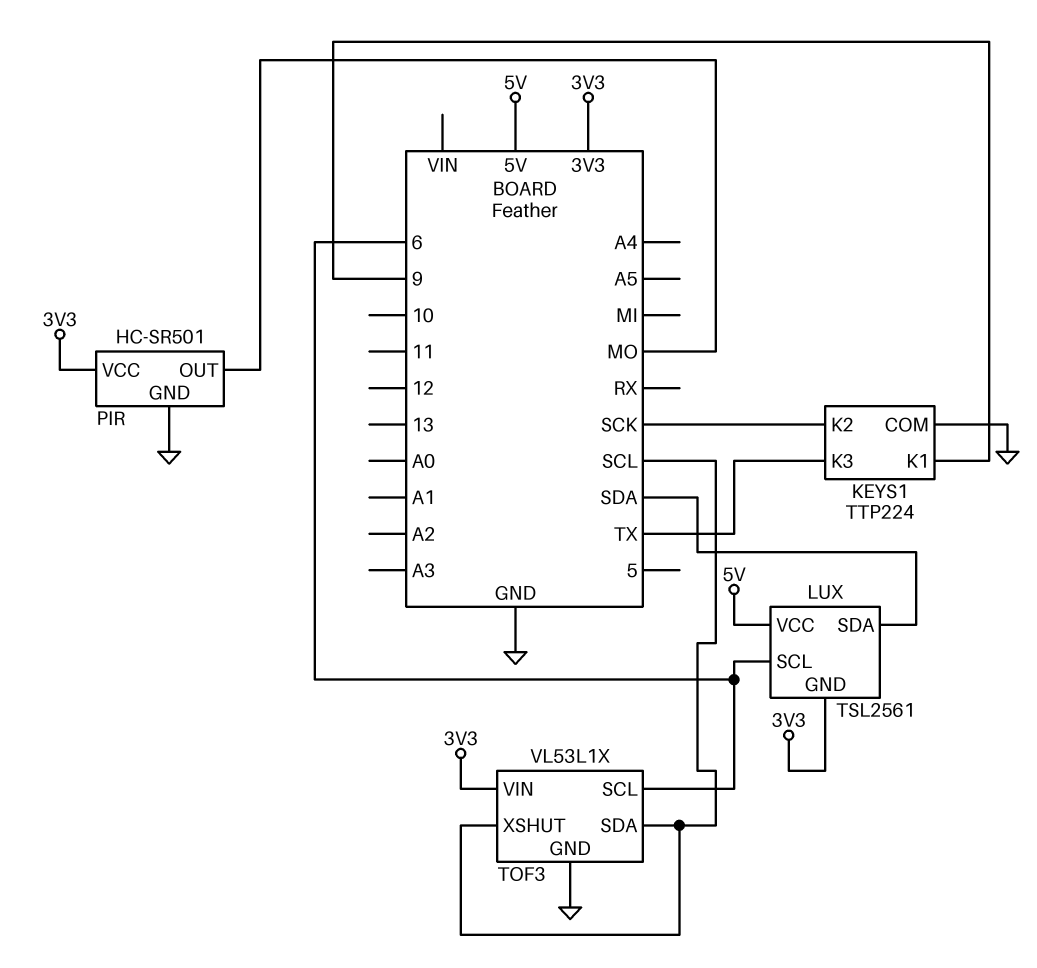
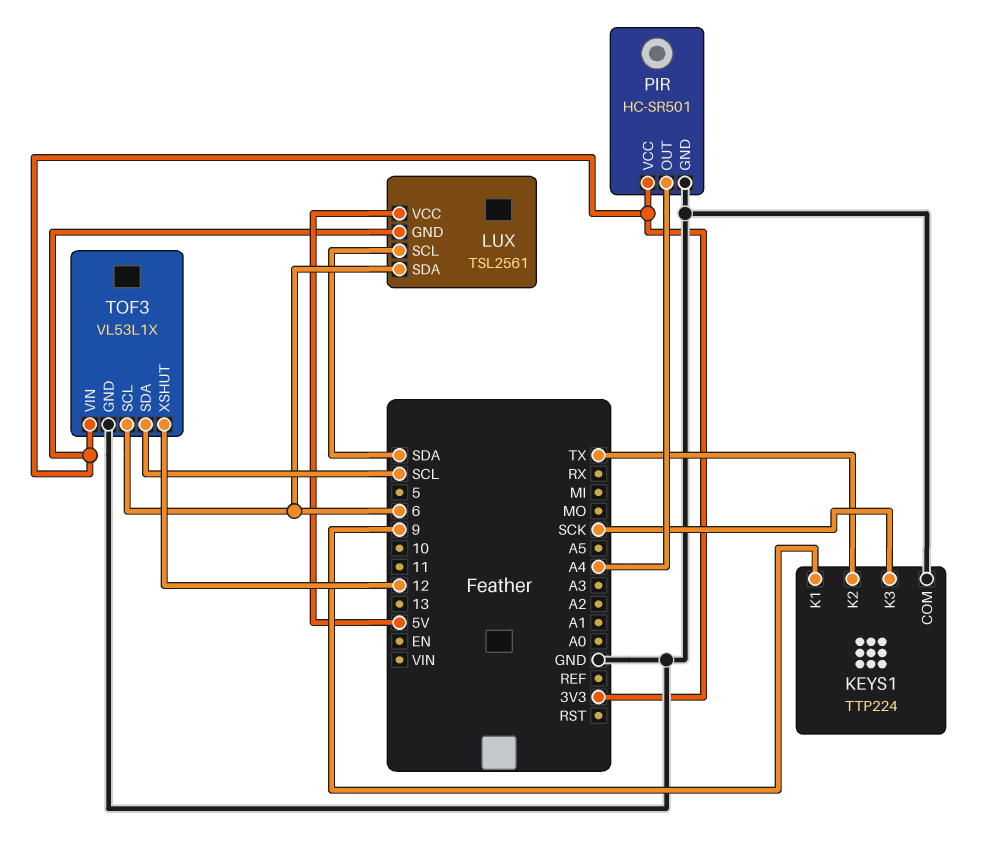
KEYS1 pin K2: SCK -> TX
KEYS1 pin K3: TX -> SCK
LUX pin SCL: 6 -> SDA
LUX pin SDA: SDA -> 6
PIR pin OUT: MO -> A4
TOF3 pin XSHUT: SCL -> 12

